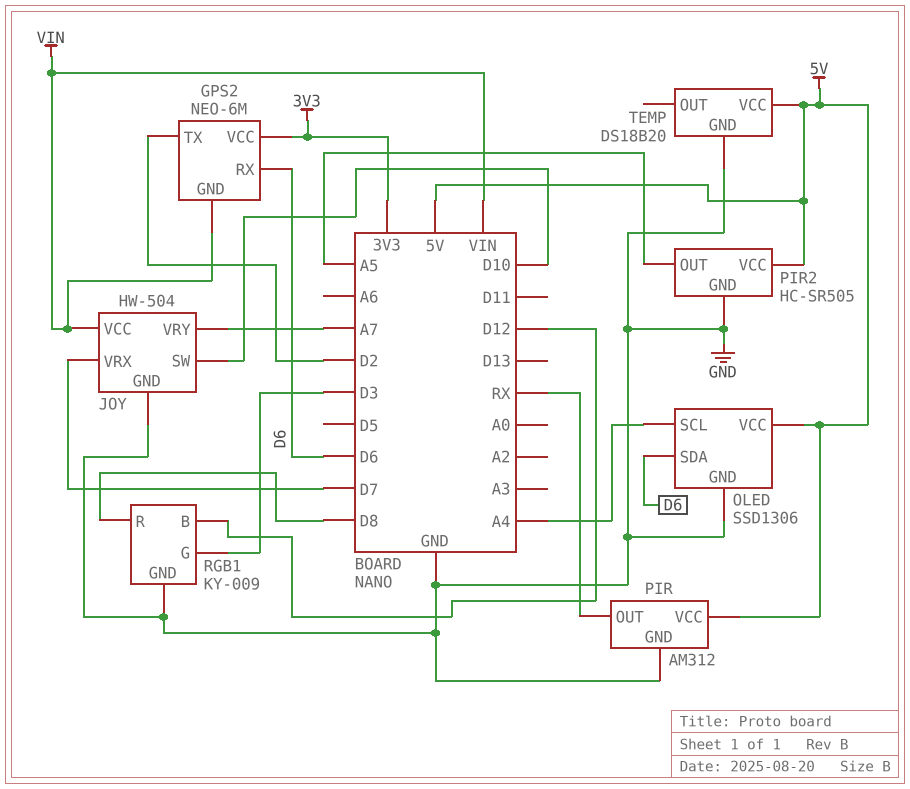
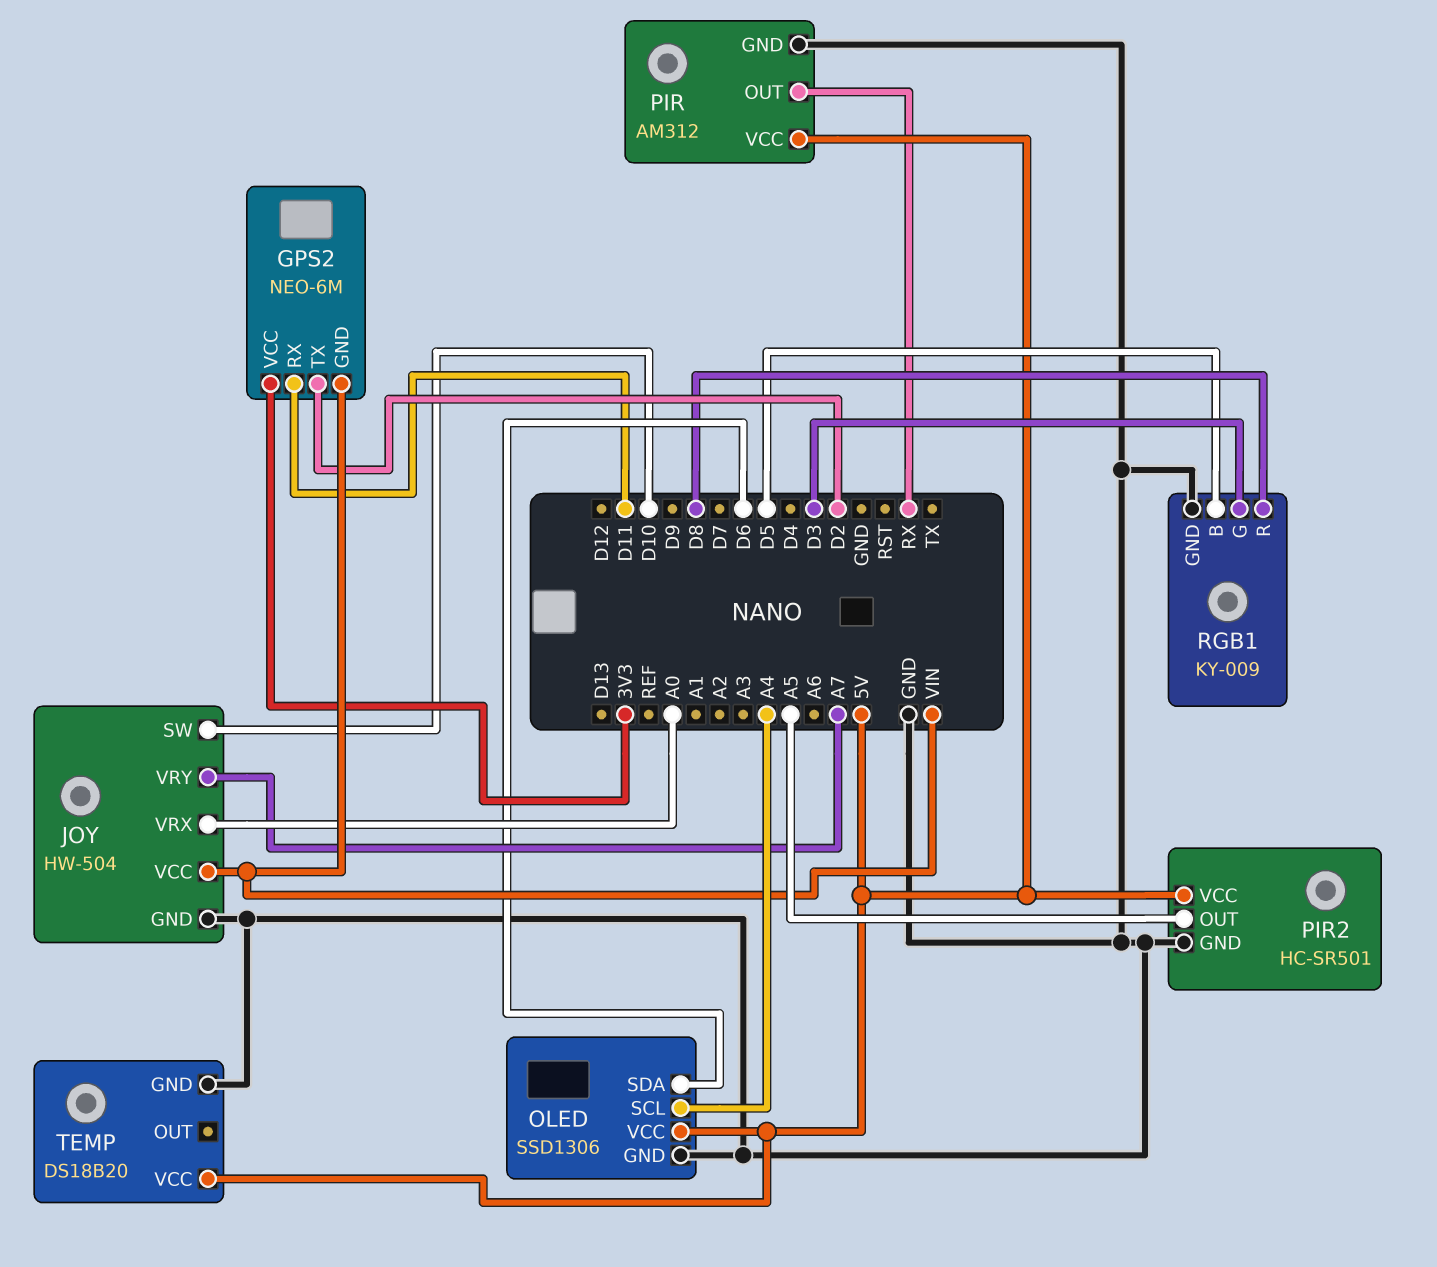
GPS2 pin RX: D6 -> D11
JOY pin VRX: D7 -> A0
PIR2: HC-SR505 -> HC-SR501
RGB1 pin B: D12 -> D5

